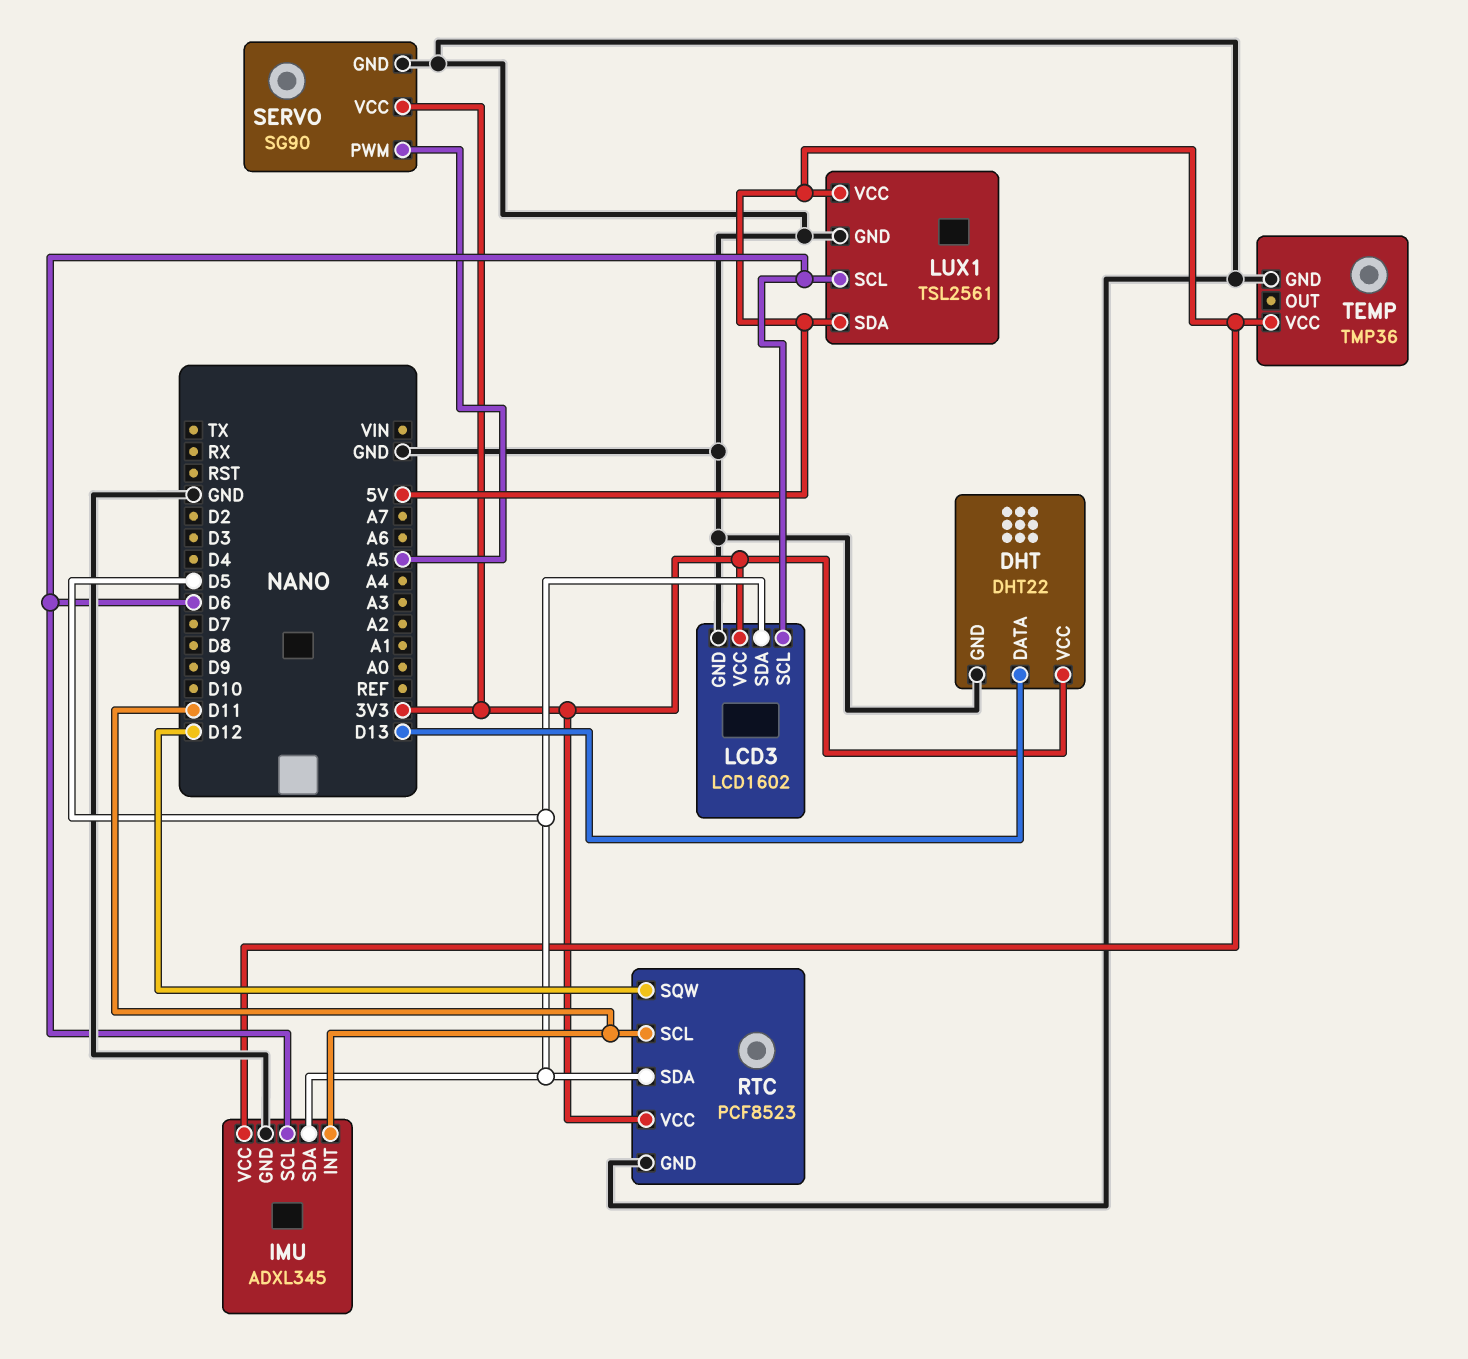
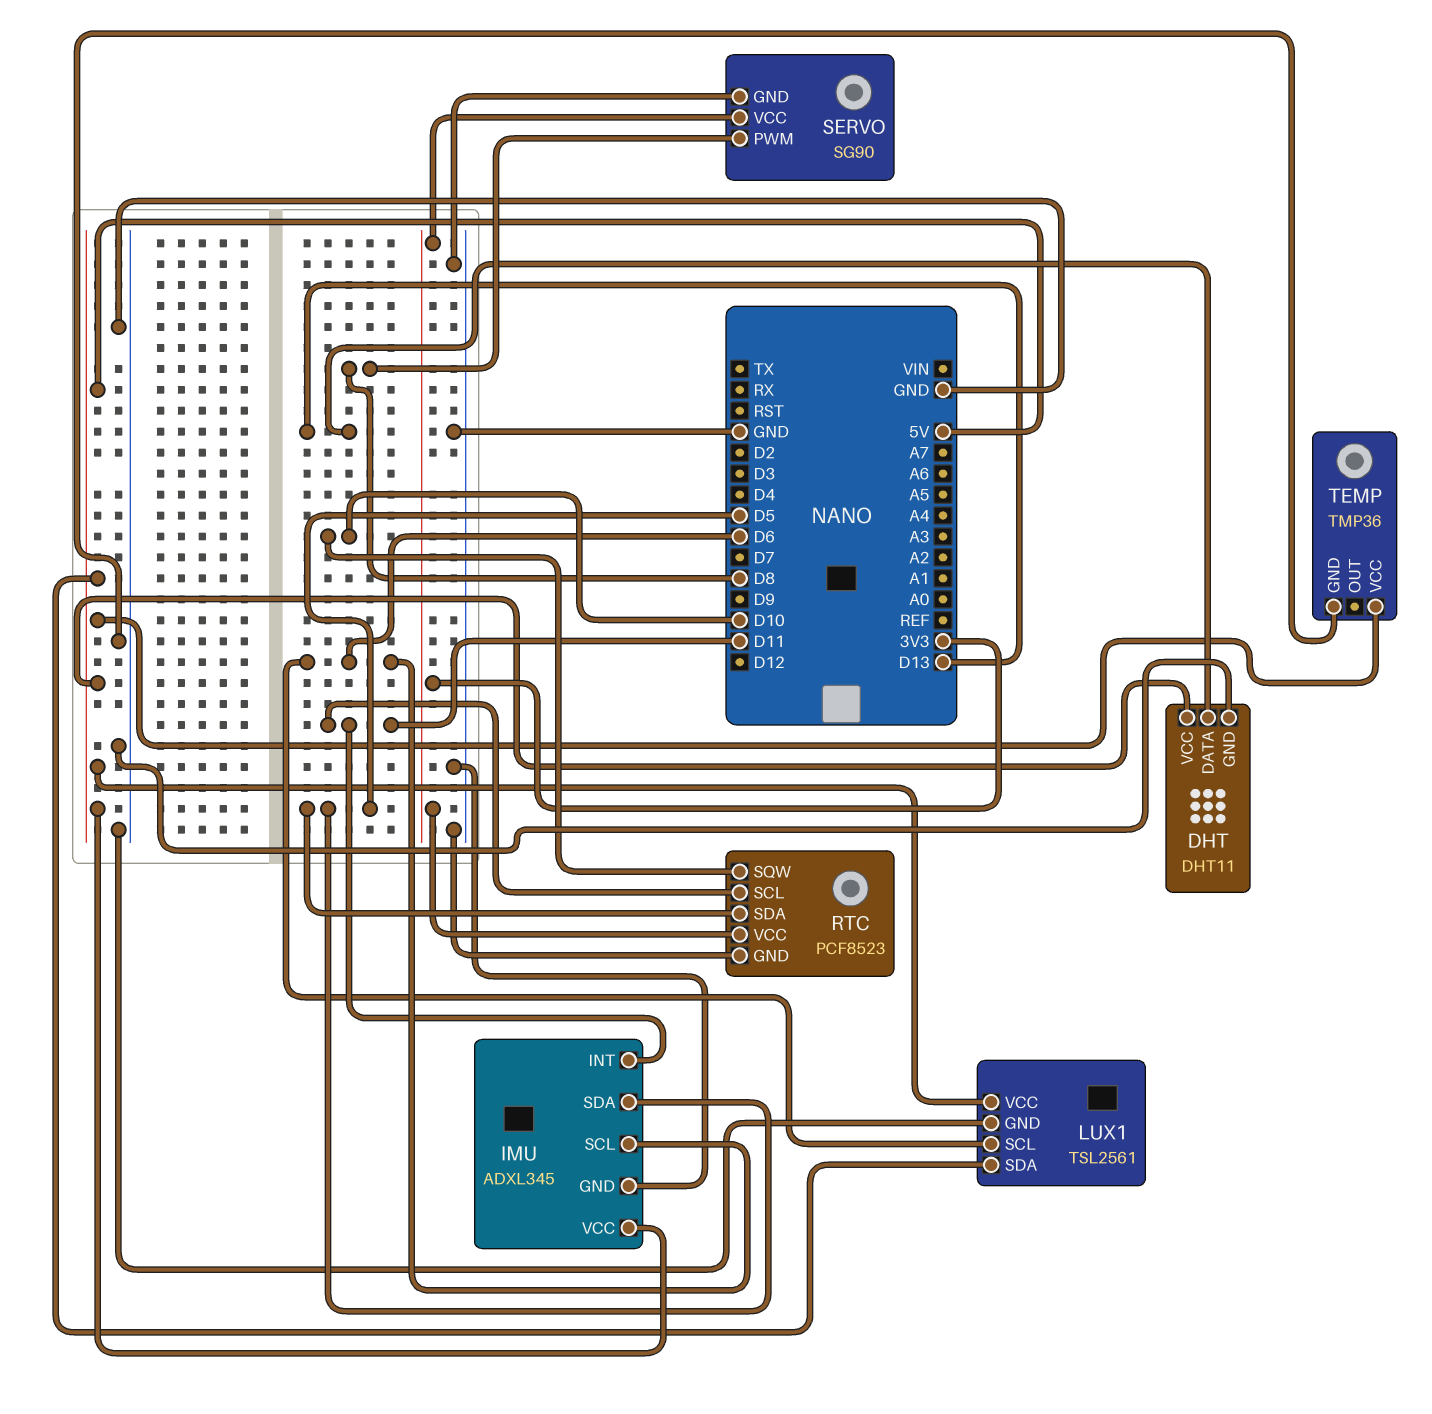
DHT: DHT22 -> DHT11
DHT pin VCC: 3V3 -> 5V
LCD3: LCD1602 -> none
LCD3 pin GND: GND -> none
LCD3 pin SCL: D6 -> none
LCD3 pin SDA: D5 -> none
LCD3 pin VCC: 3V3 -> none
RTC pin SQW: D12 -> D10
SERVO pin PWM: A5 -> D8

